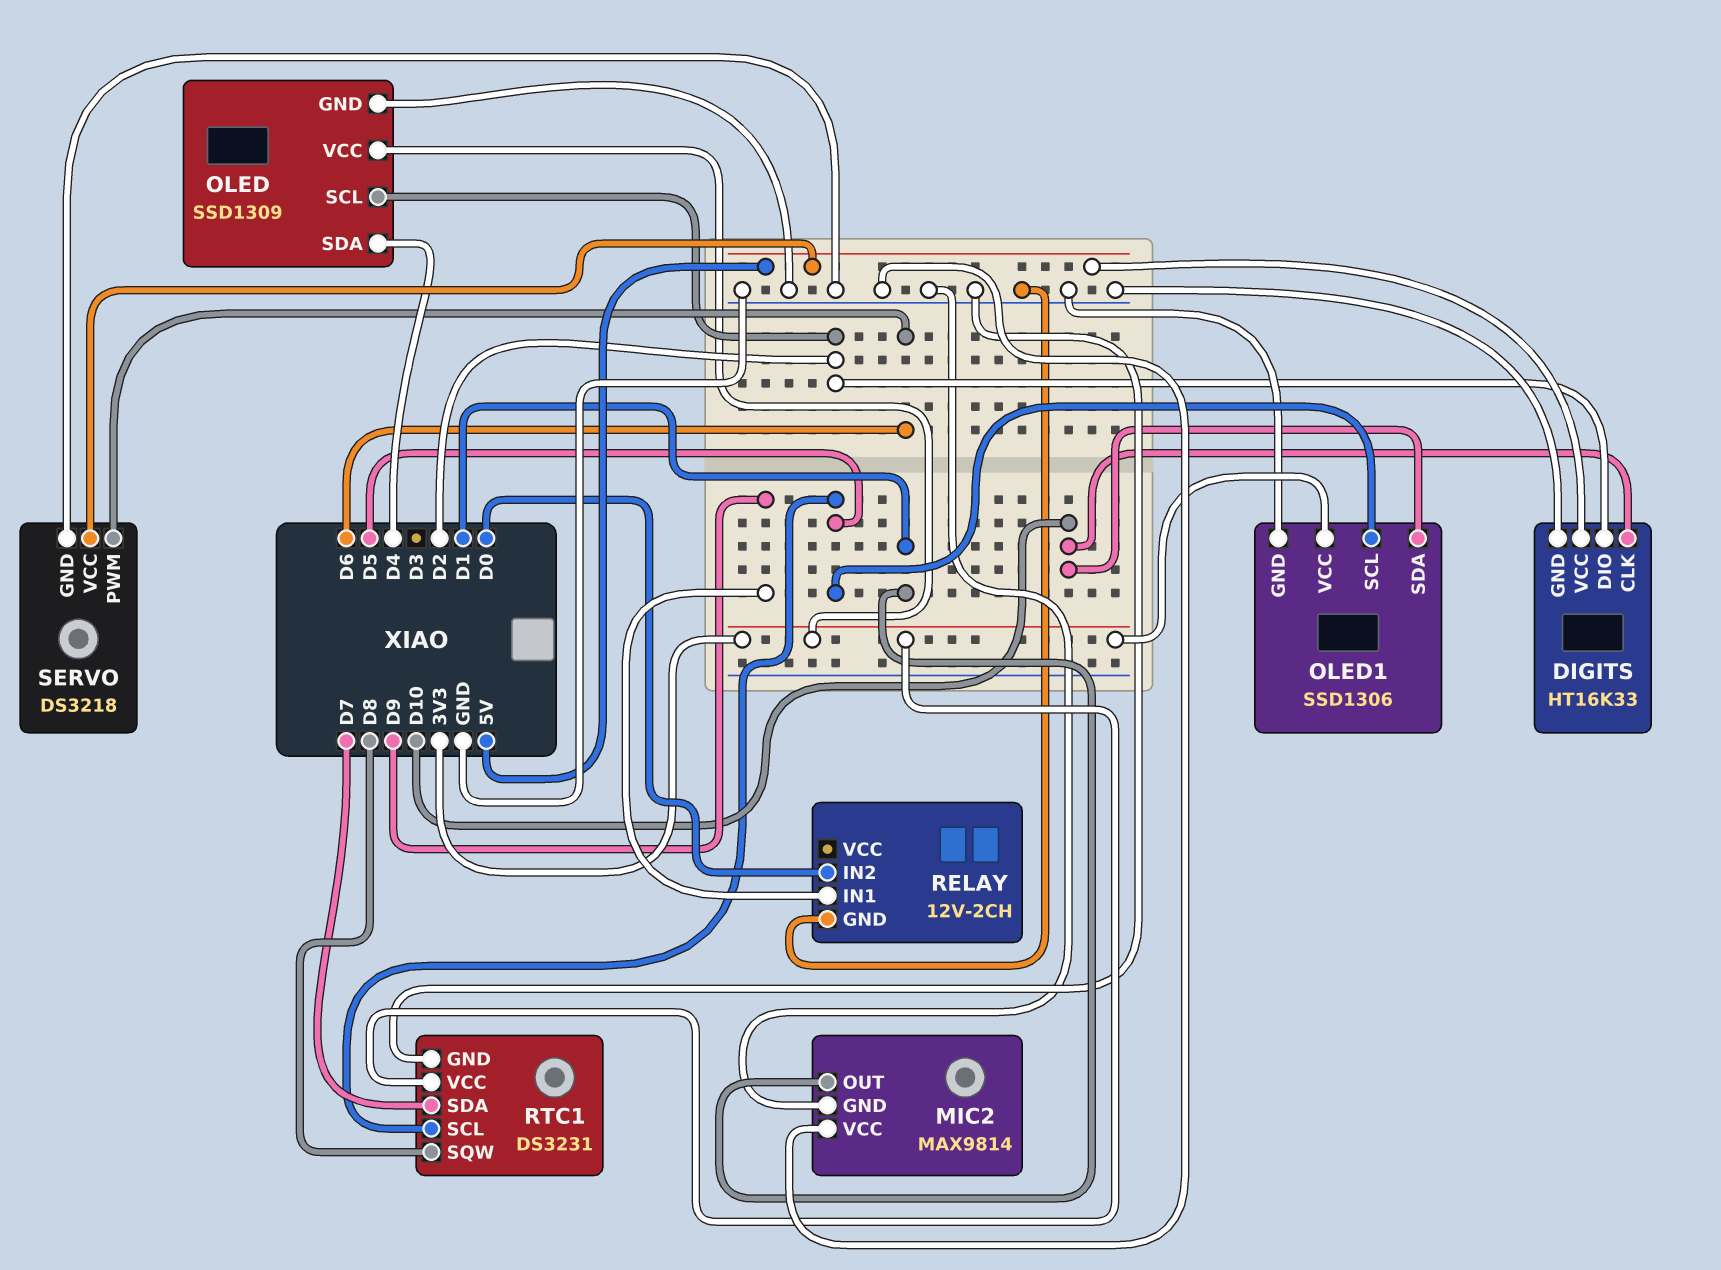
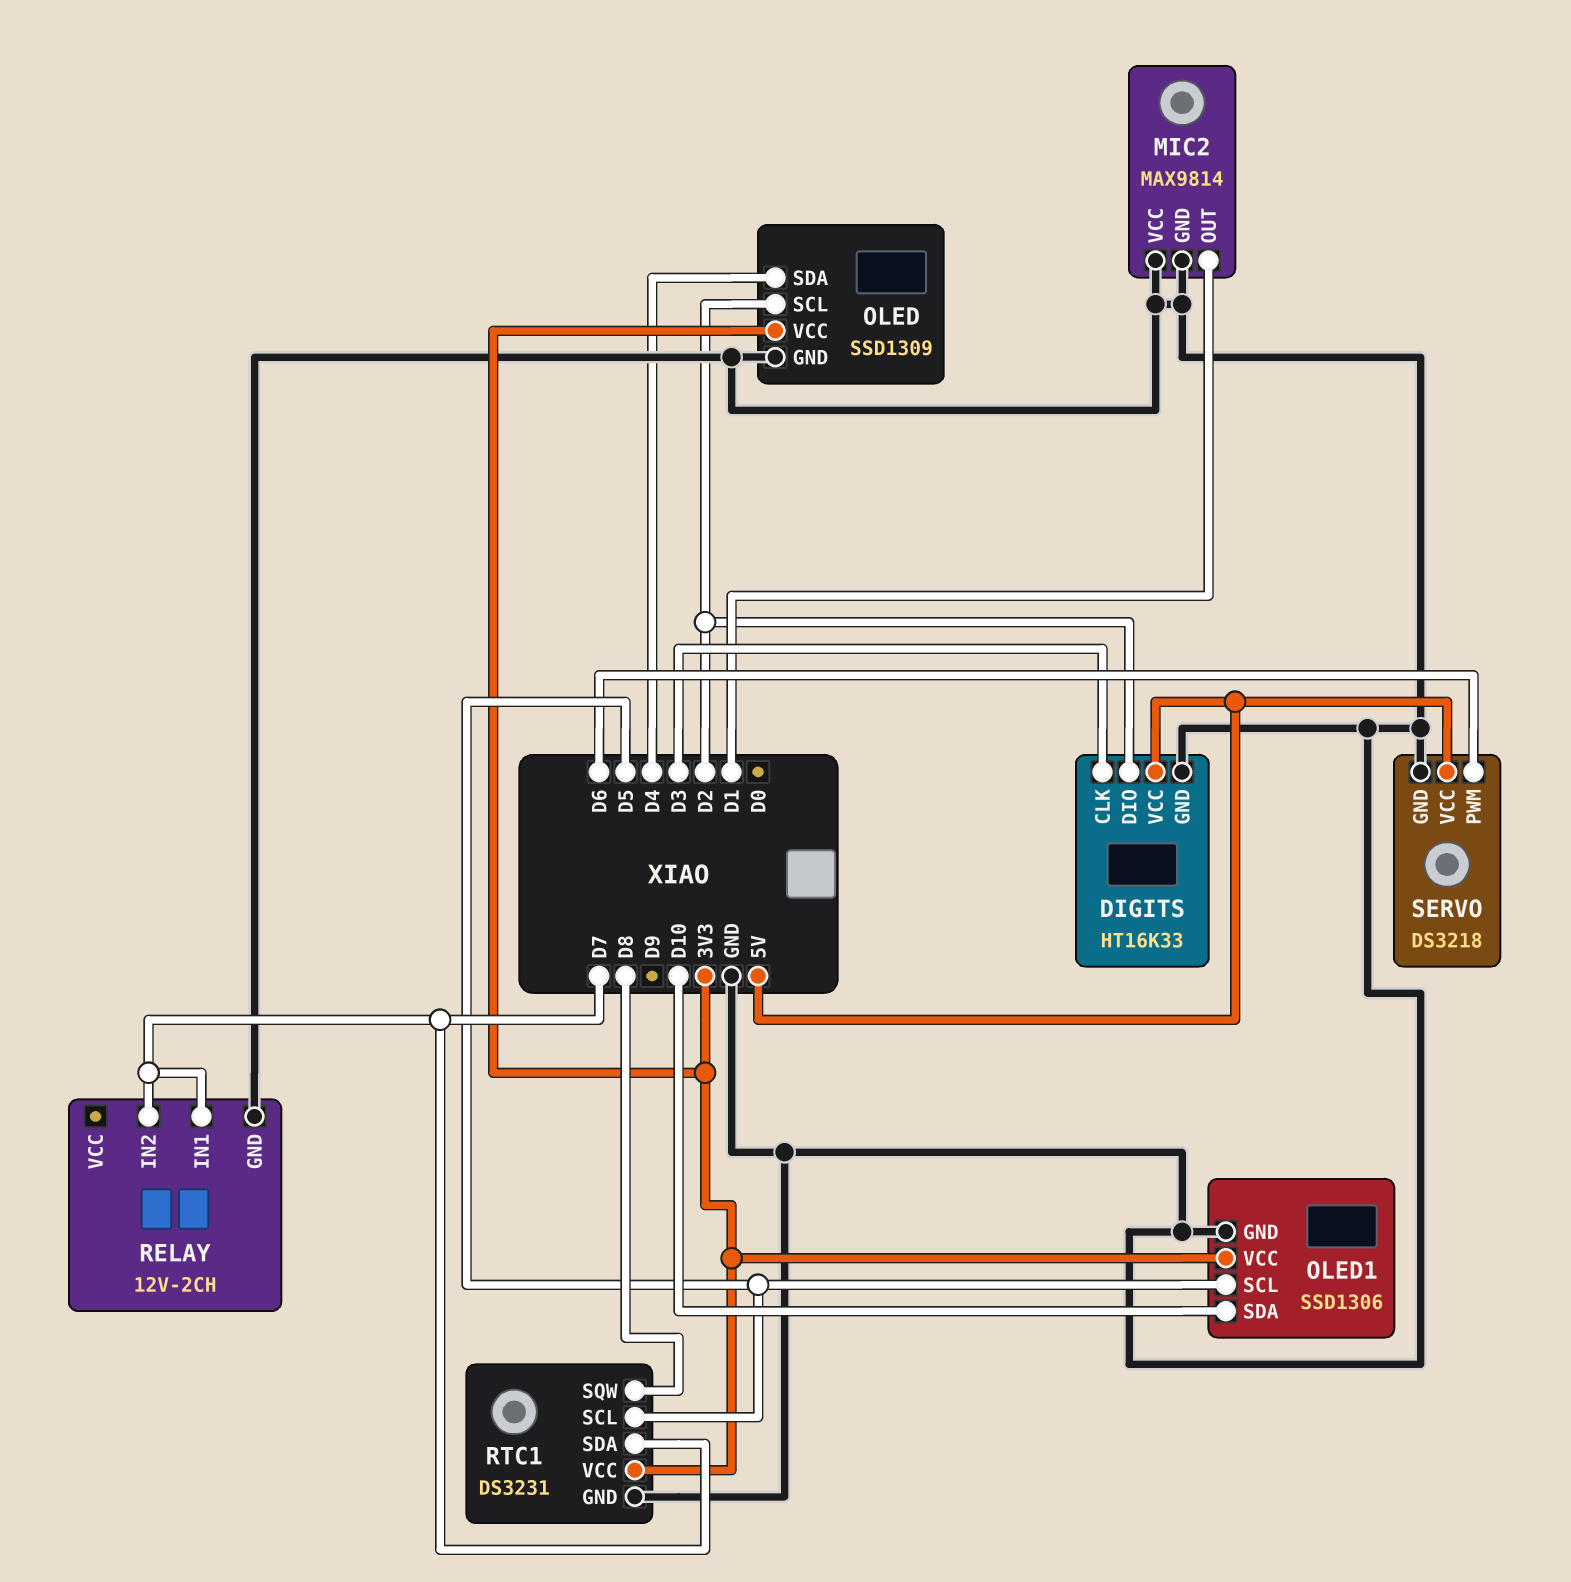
DIGITS pin CLK: D10 -> D3
RELAY pin IN1: D9 -> D7
RELAY pin IN2: D0 -> D7

